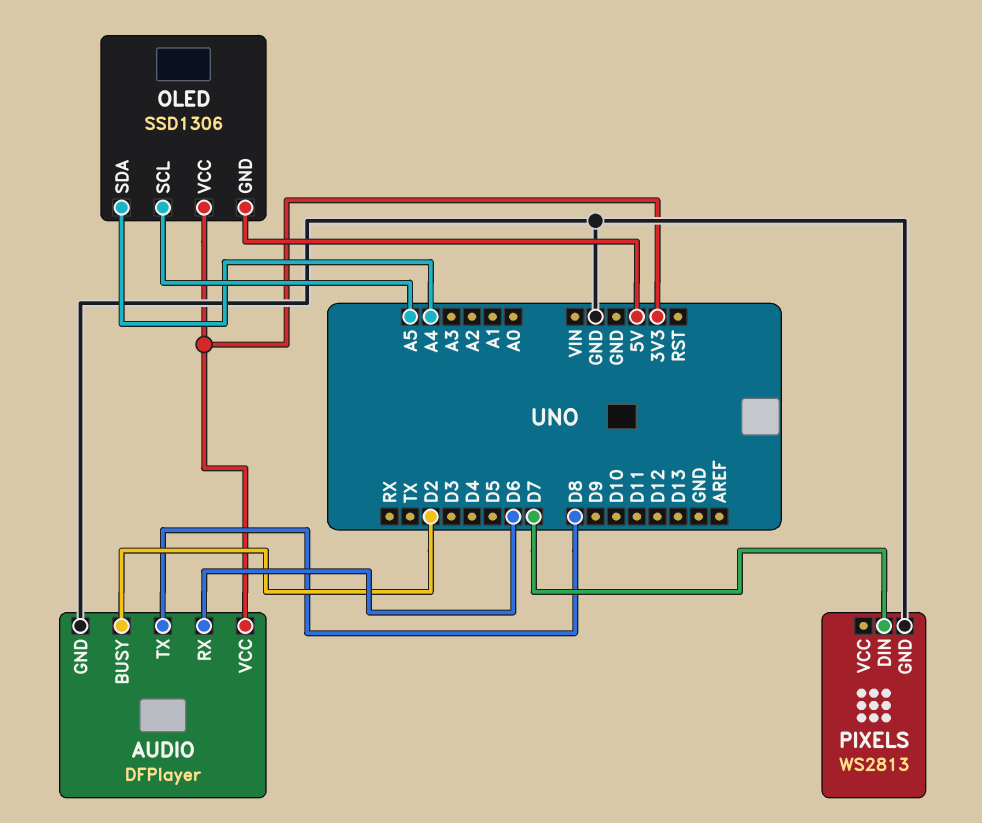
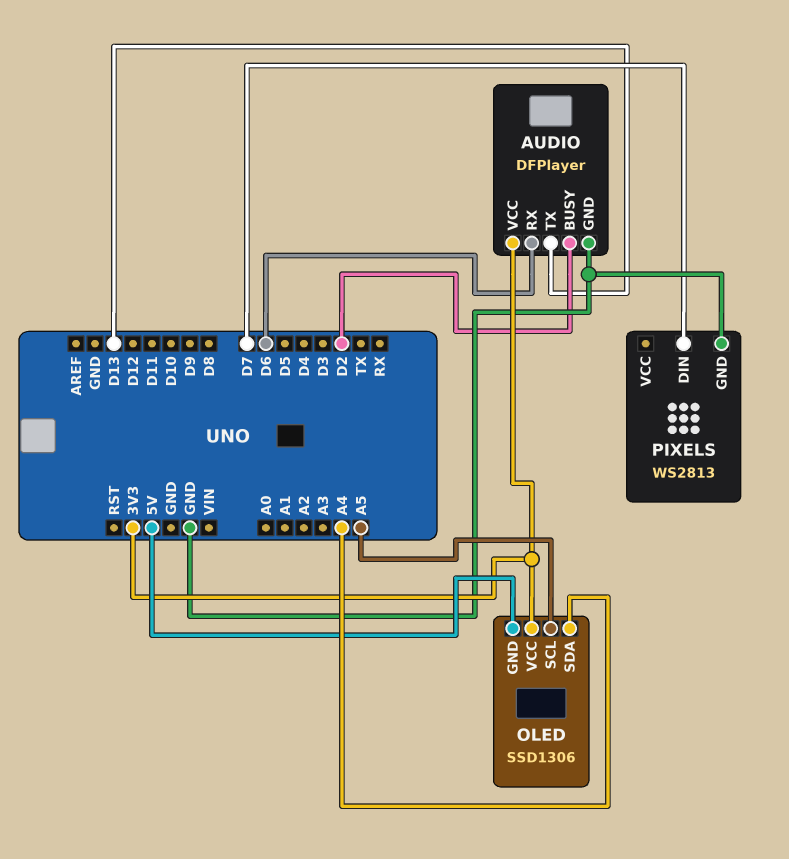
AUDIO pin TX: D8 -> D13

